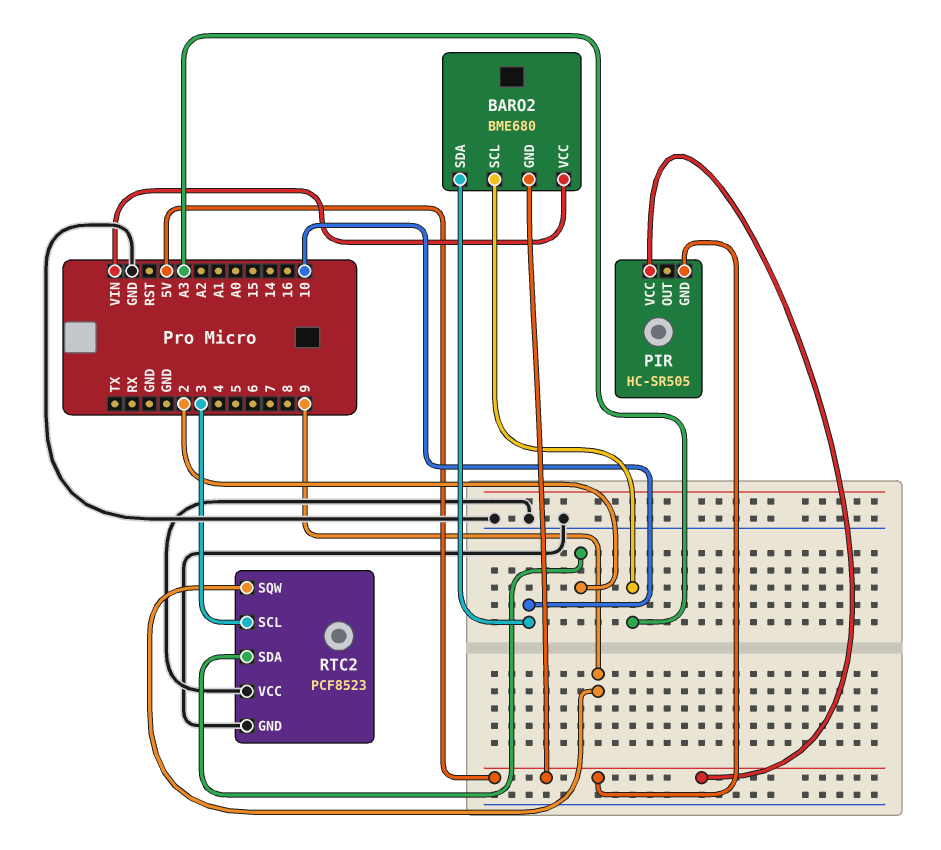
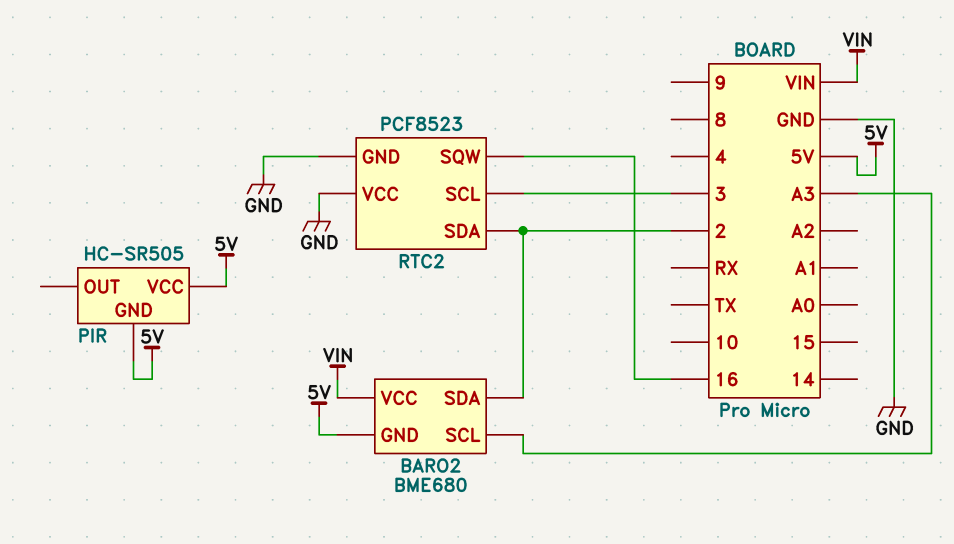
BARO2 pin SDA: 10 -> 2
RTC2 pin SQW: 9 -> 16

